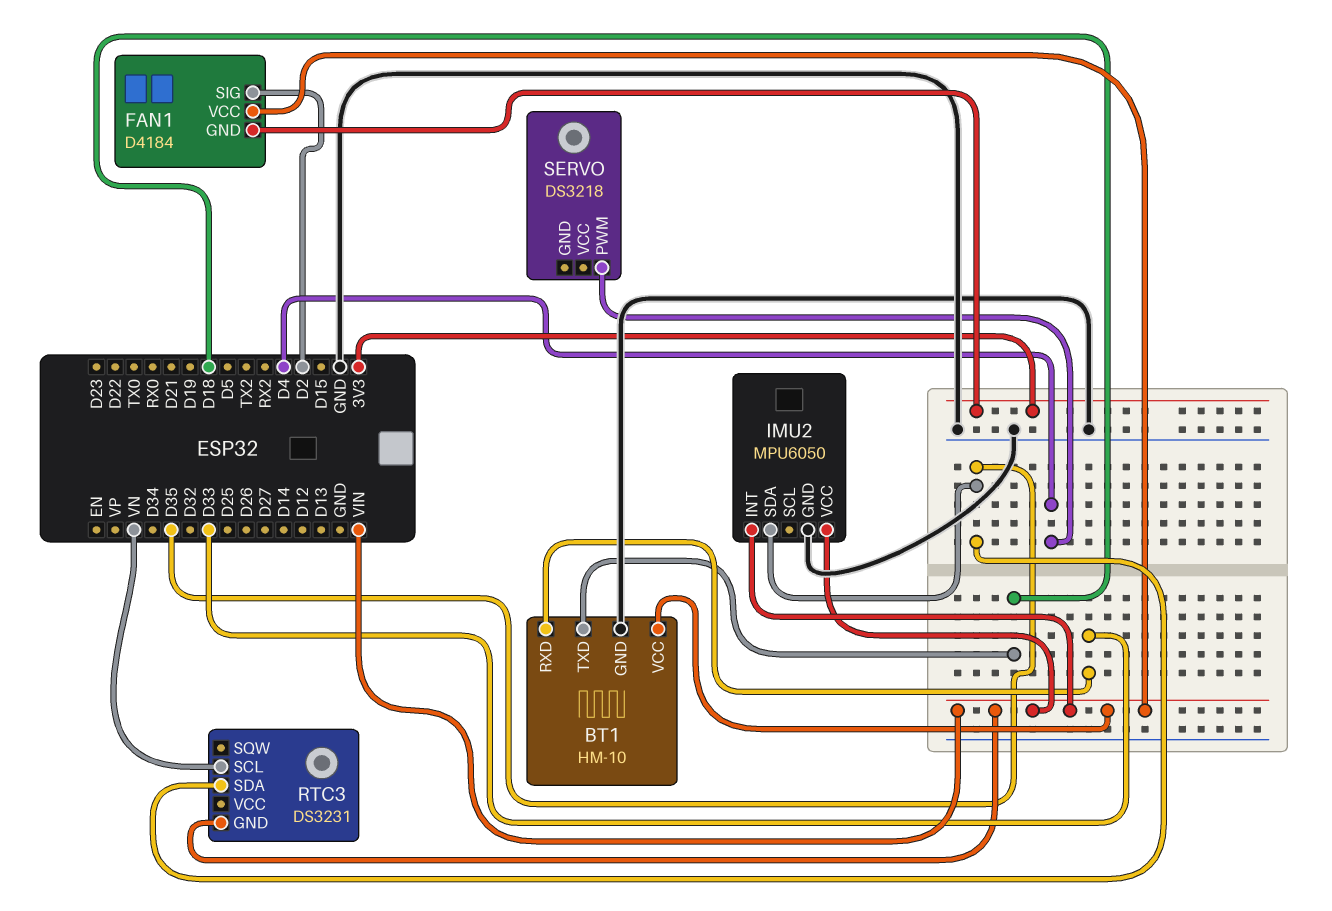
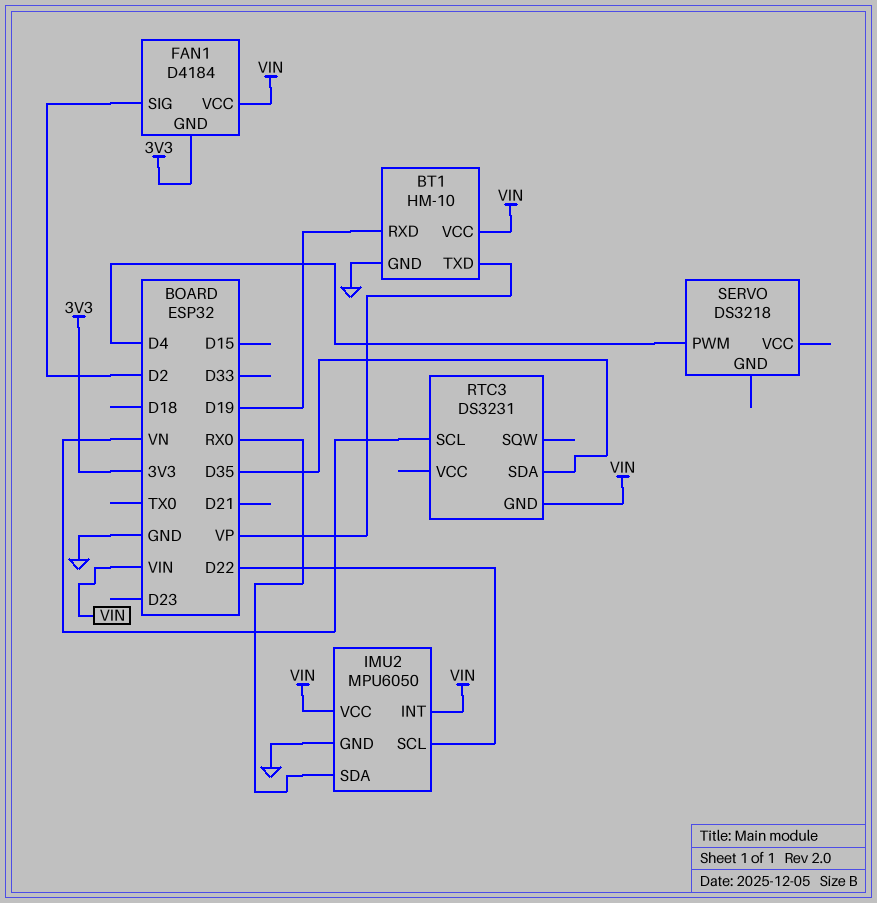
BT1 pin RXD: D33 -> D19
BT1 pin TXD: D18 -> VP
IMU2 pin SCL: none -> D22
IMU2 pin SDA: D35 -> RX0

